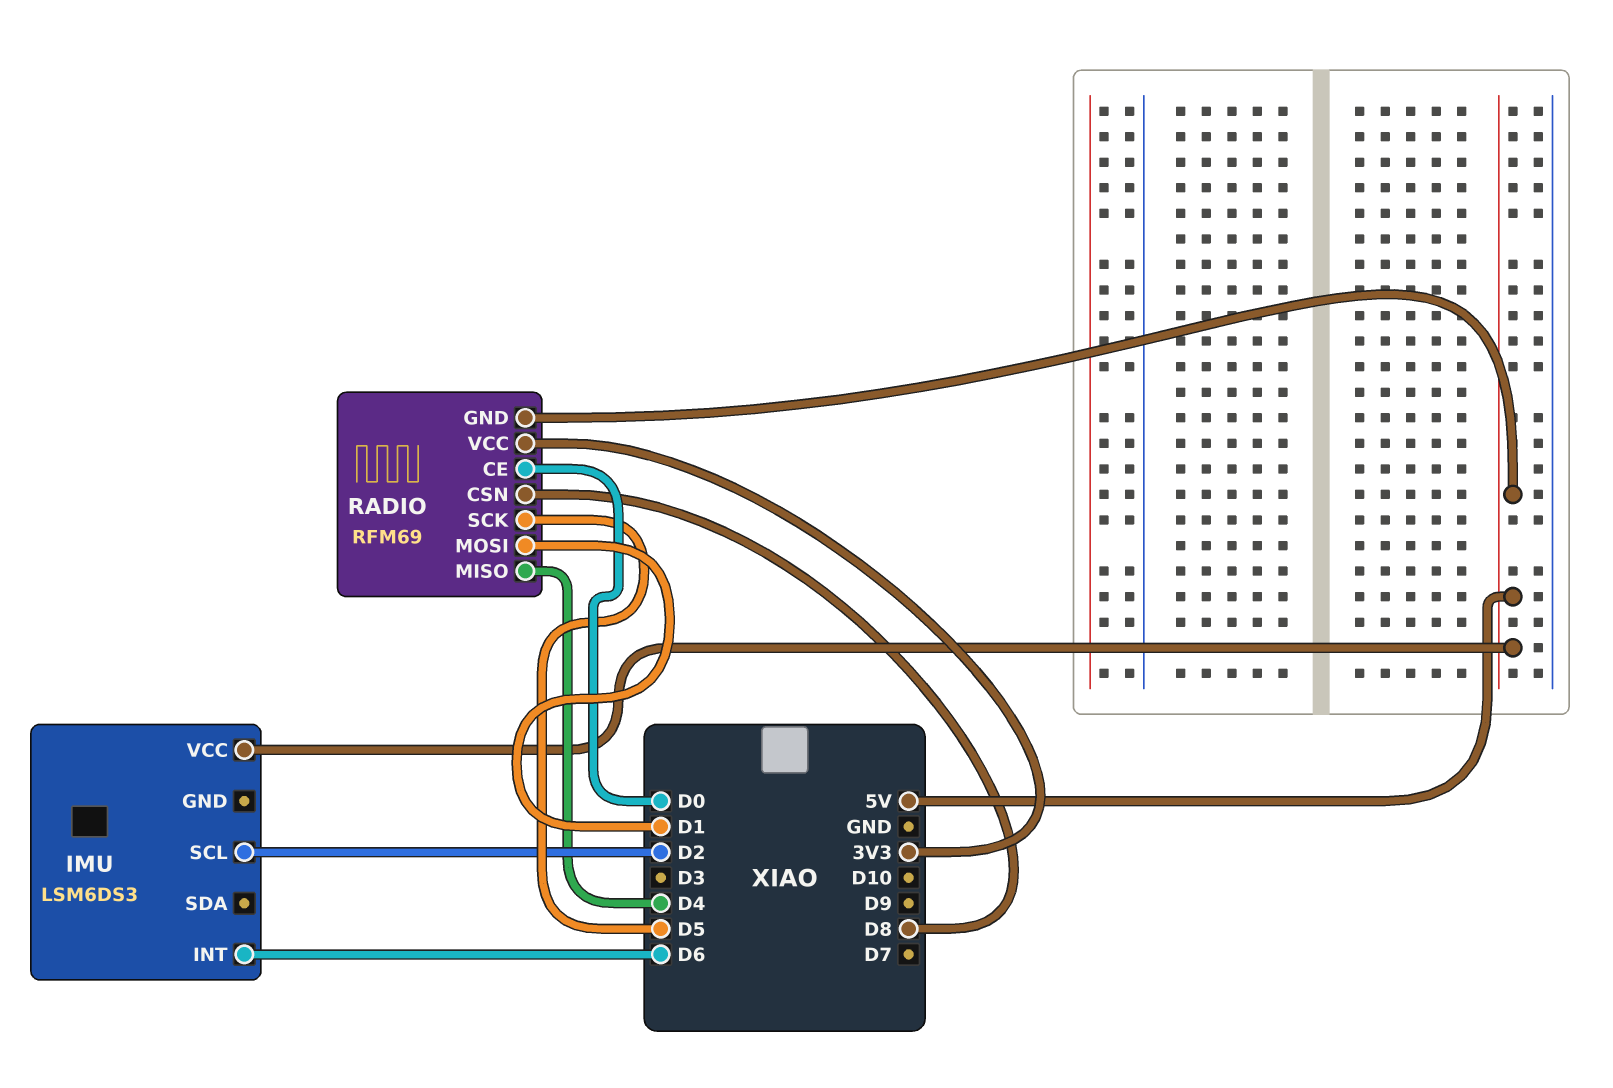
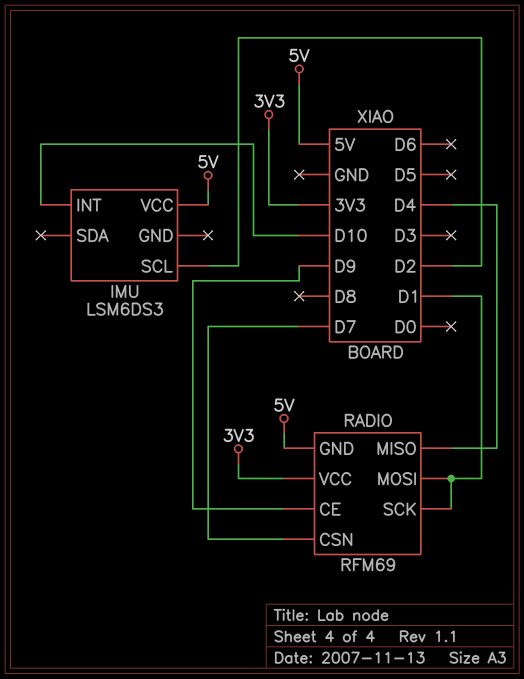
IMU pin INT: D6 -> D10
RADIO pin CE: D0 -> D9
RADIO pin CSN: D8 -> D7
RADIO pin SCK: D5 -> D1

